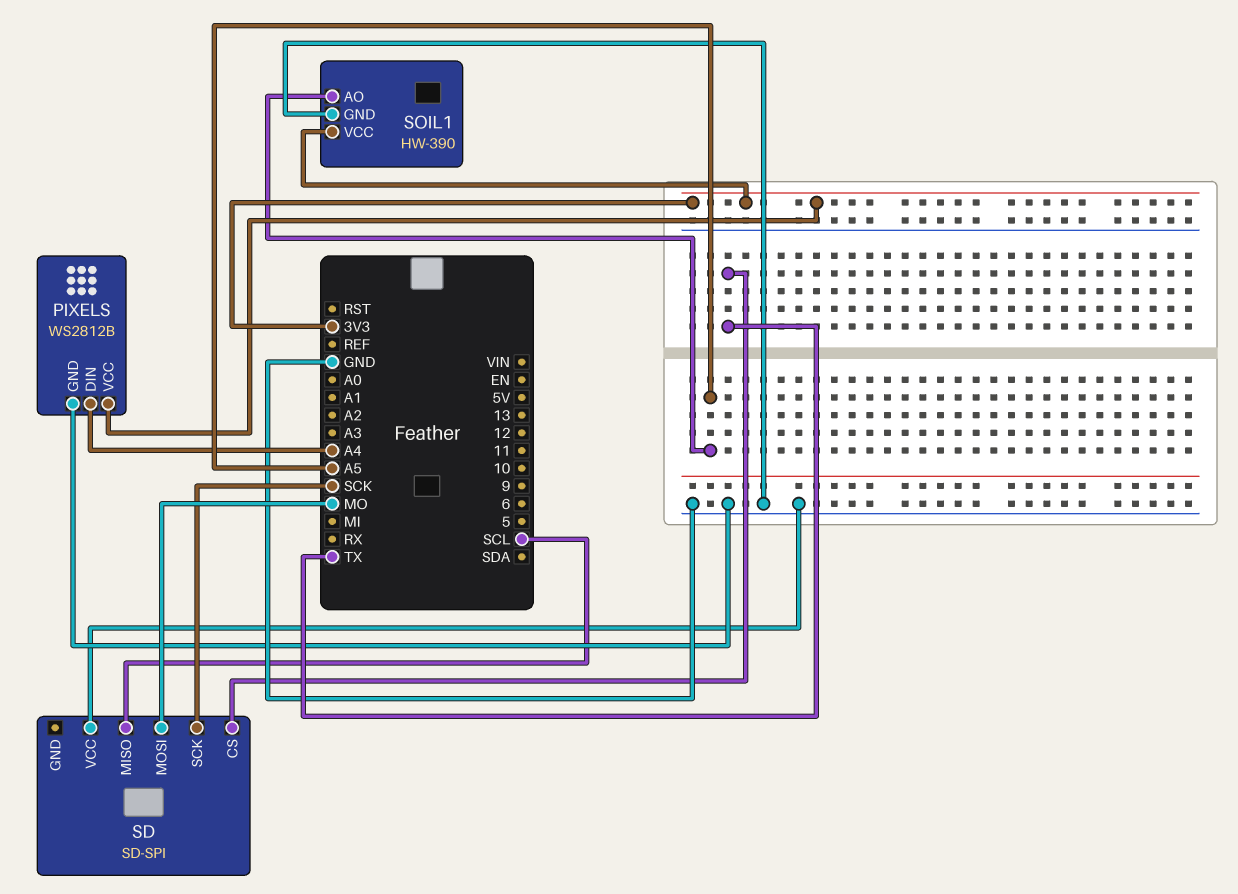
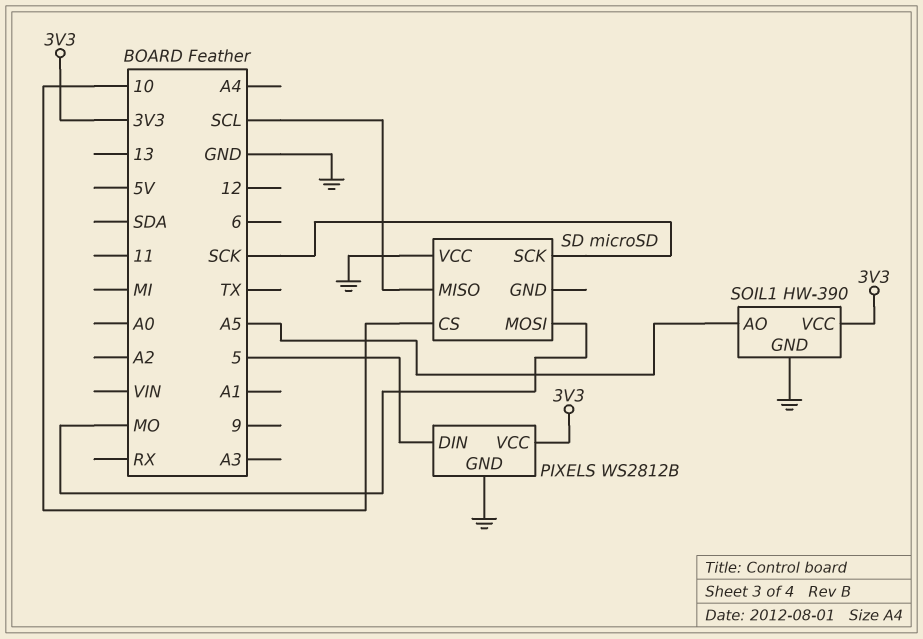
PIXELS pin DIN: A4 -> 5
SD: SD-SPI -> microSD
SD pin CS: TX -> 10

